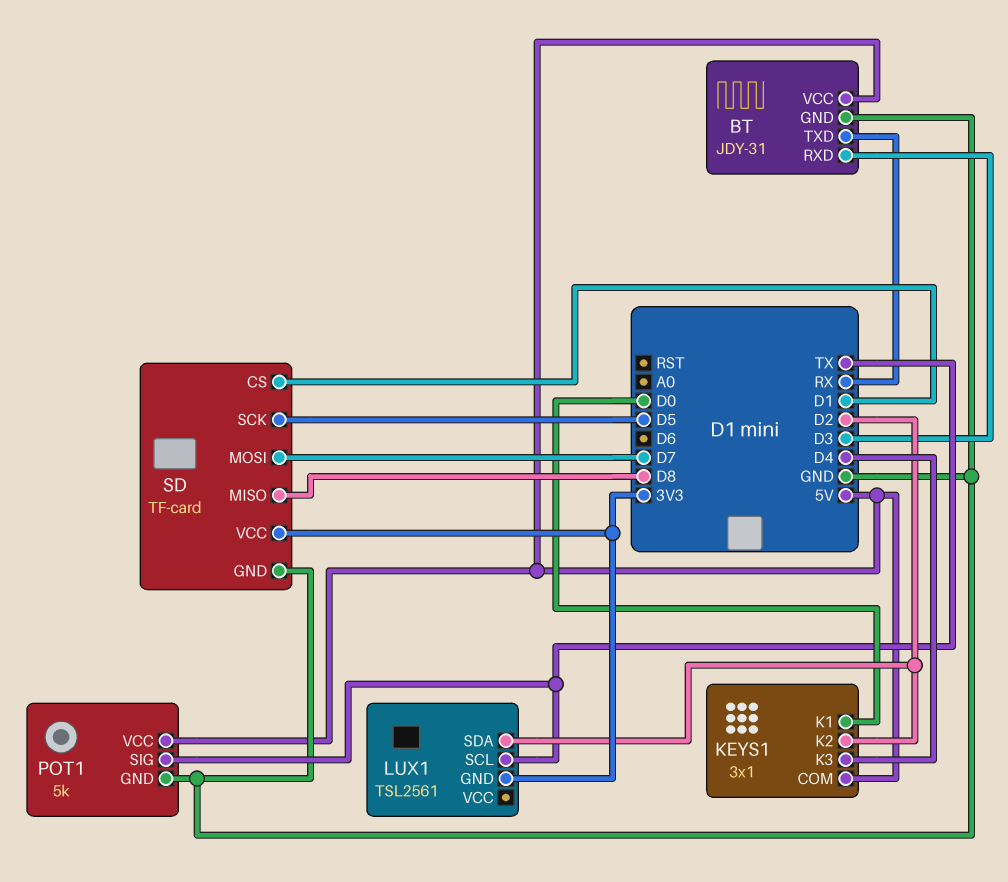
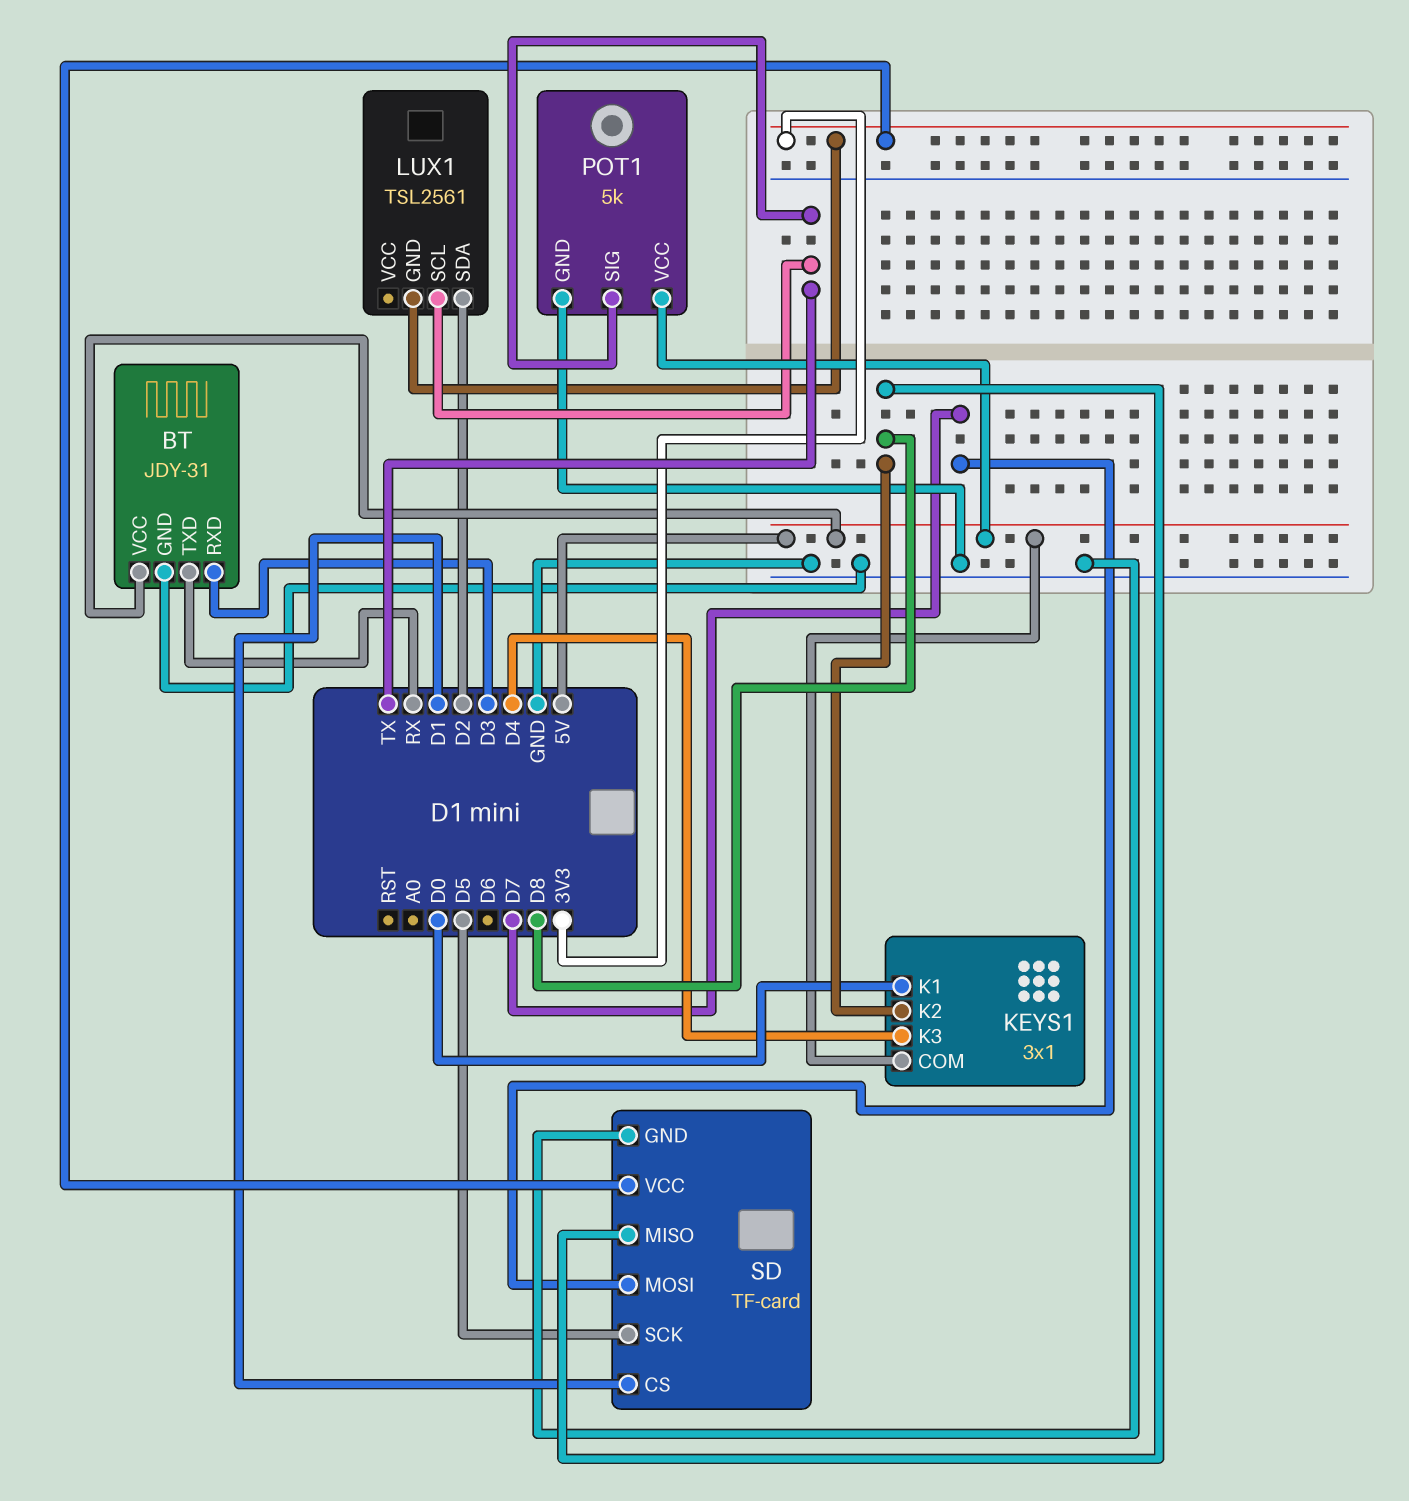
KEYS1 pin K2: D2 -> D8

